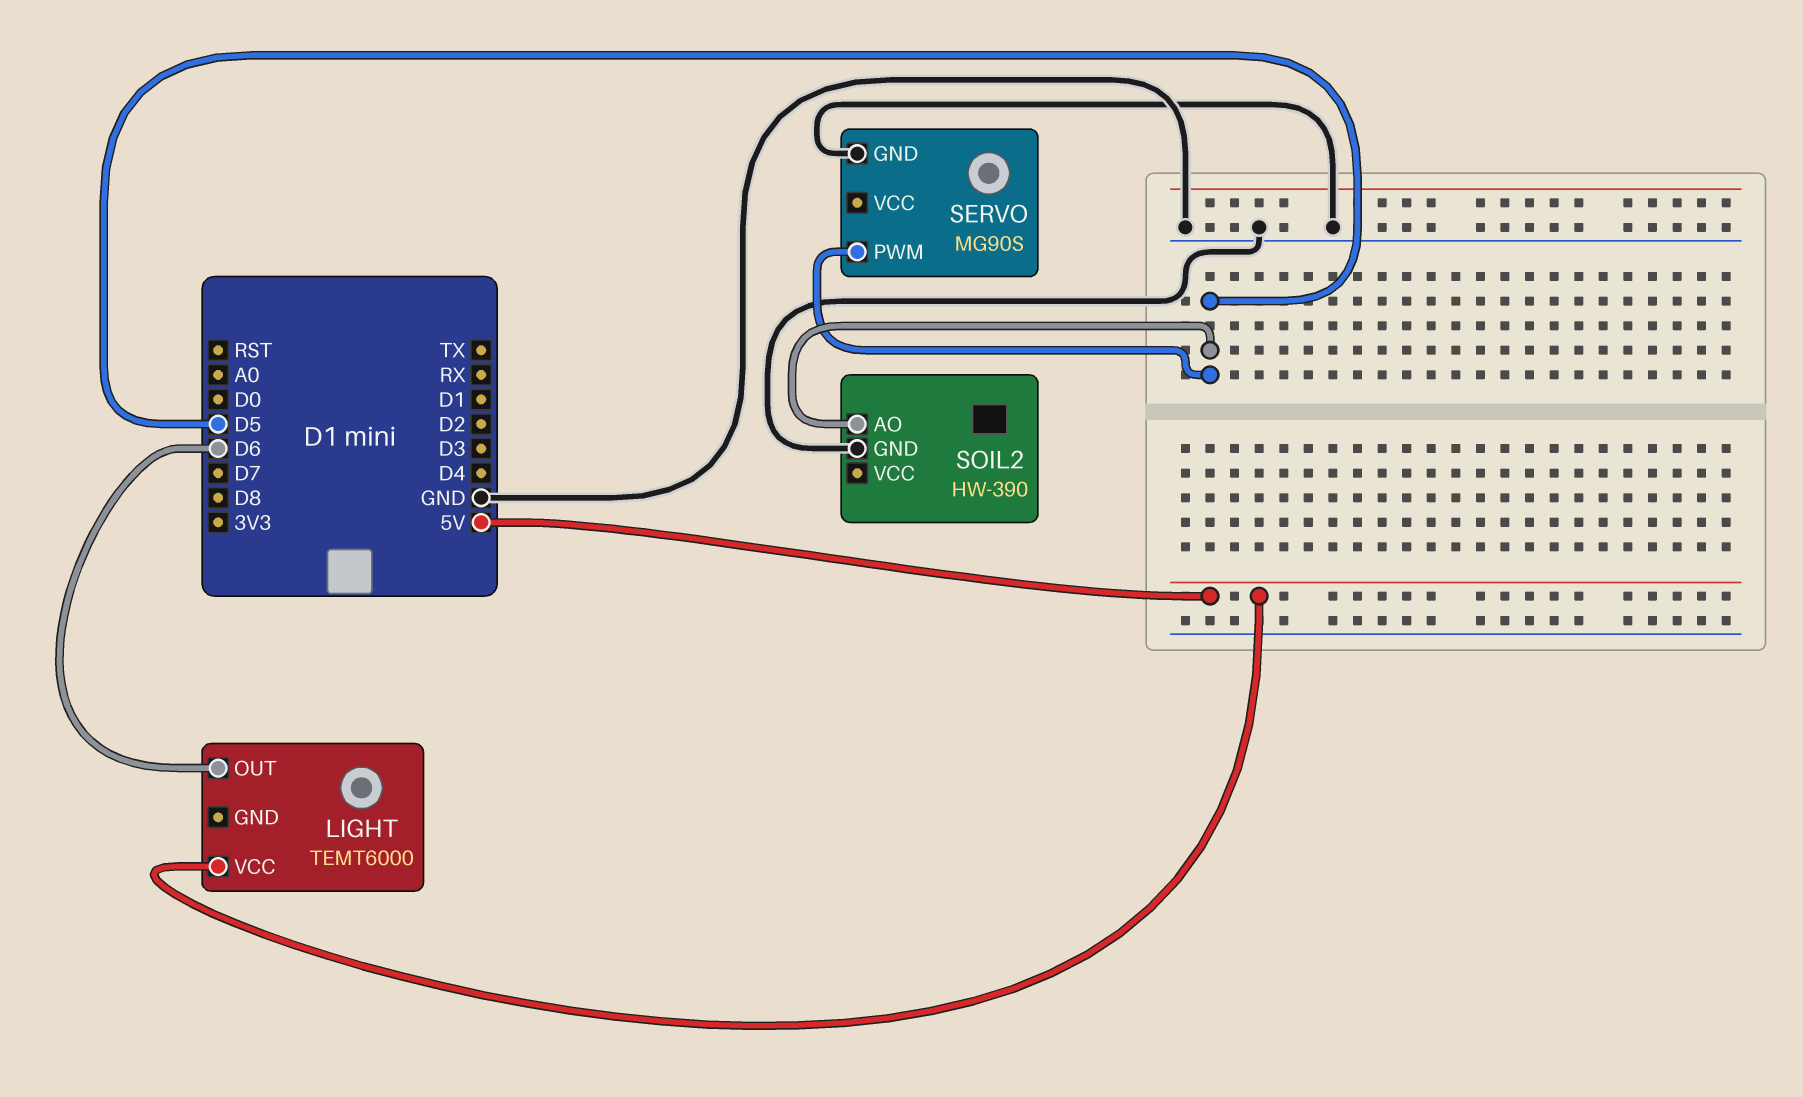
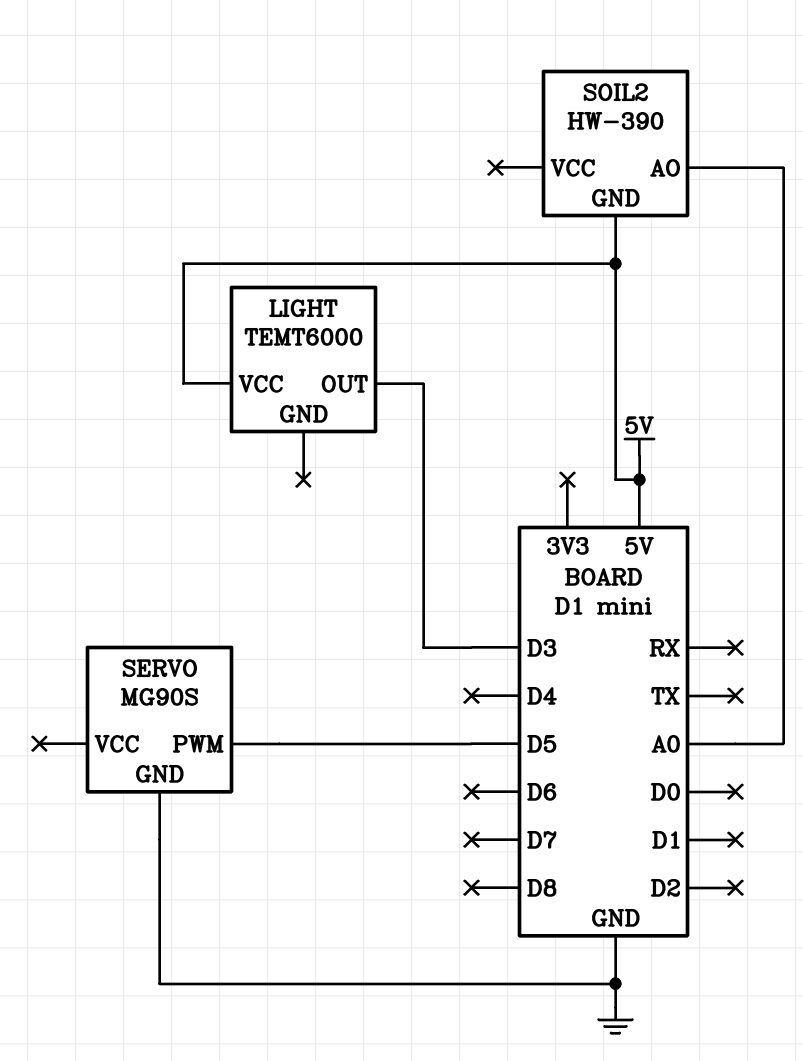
LIGHT pin OUT: D6 -> D3
SOIL2 pin AO: D5 -> A0
SOIL2 pin GND: GND -> 5V

